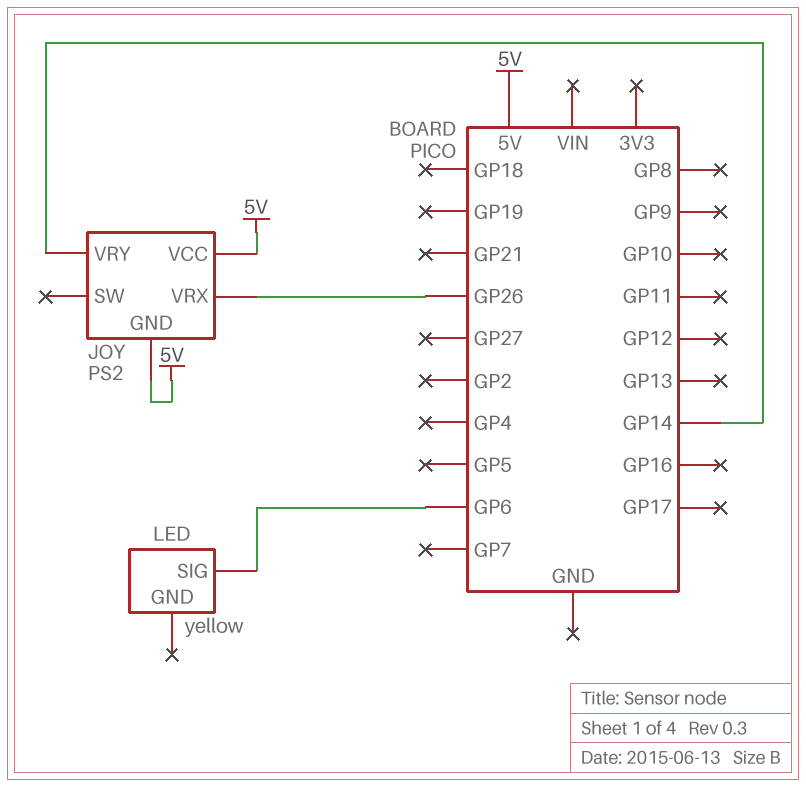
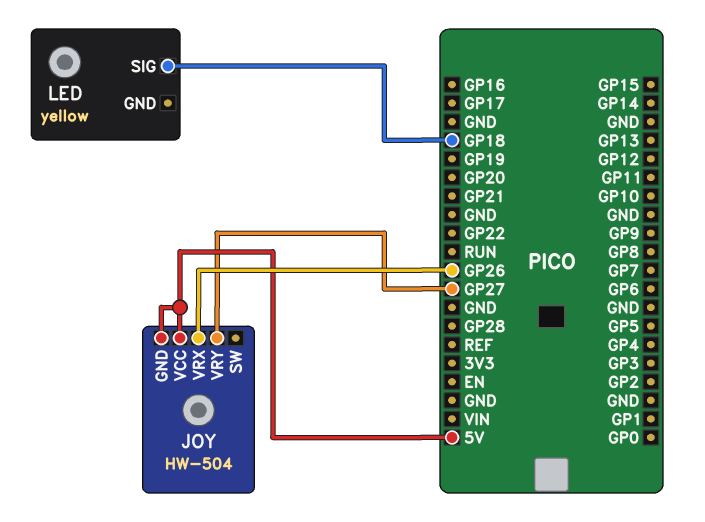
JOY: PS2 -> HW-504
JOY pin VRY: GP14 -> GP27
LED pin SIG: GP6 -> GP18

